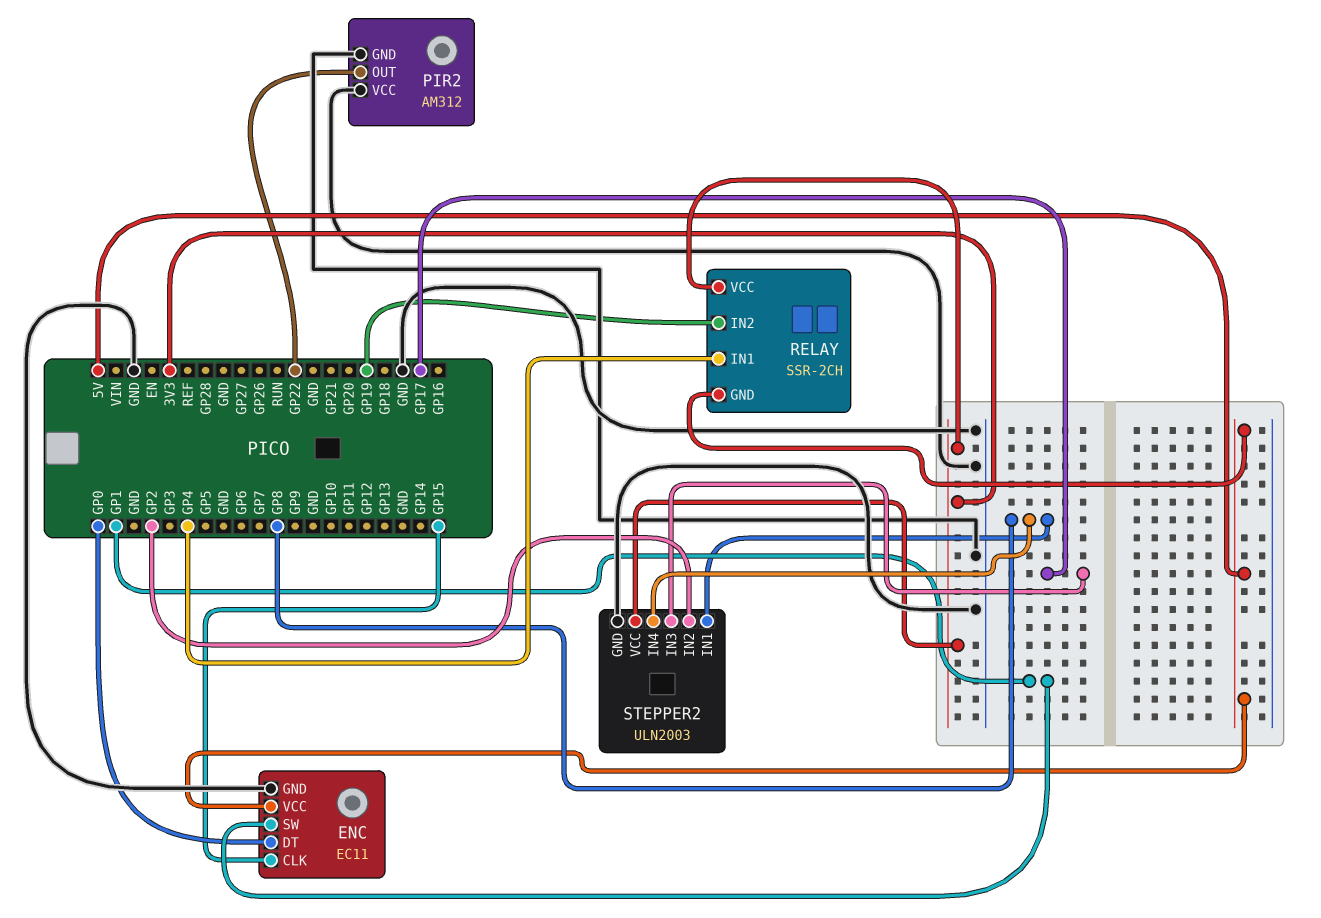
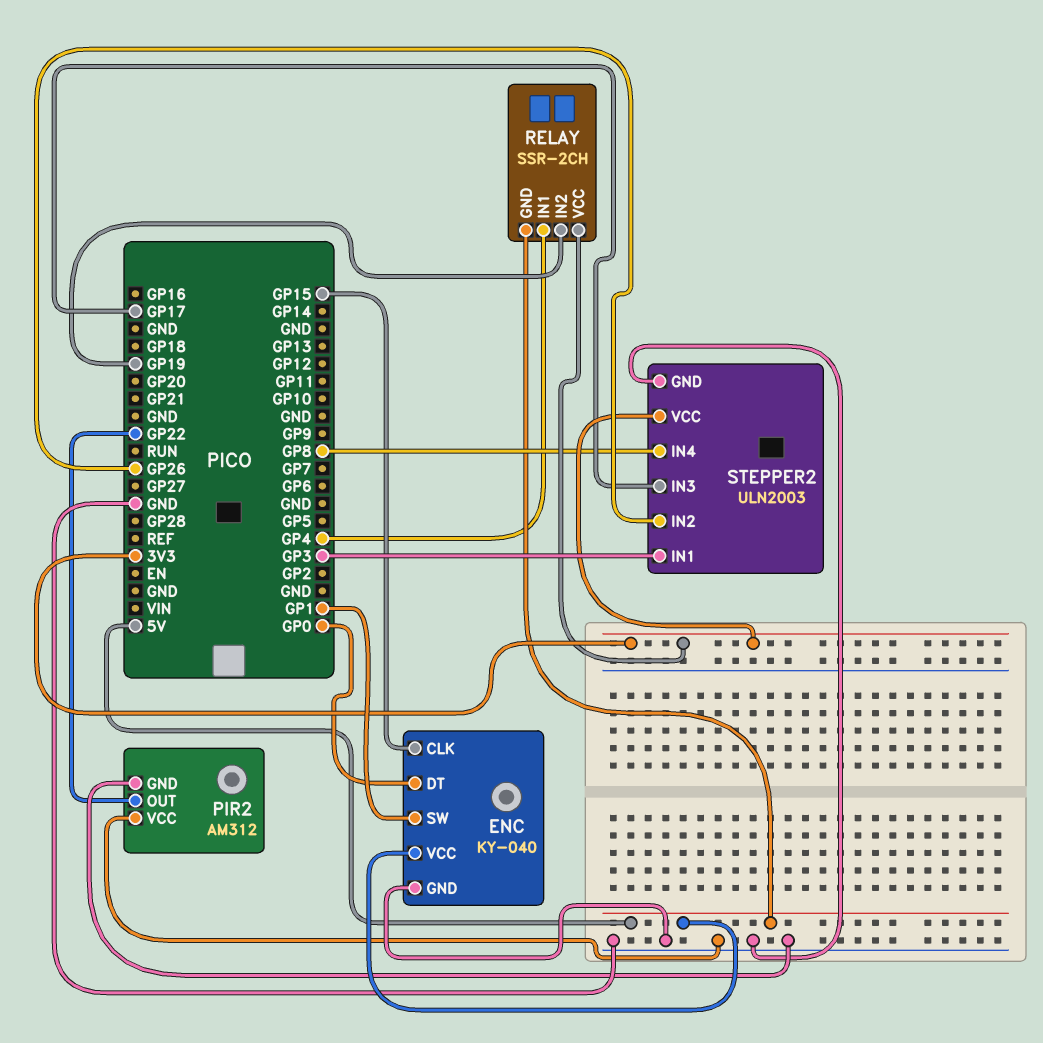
ENC: EC11 -> KY-040
STEPPER2 pin IN1: GP8 -> GP3
STEPPER2 pin IN2: GP2 -> GP26

